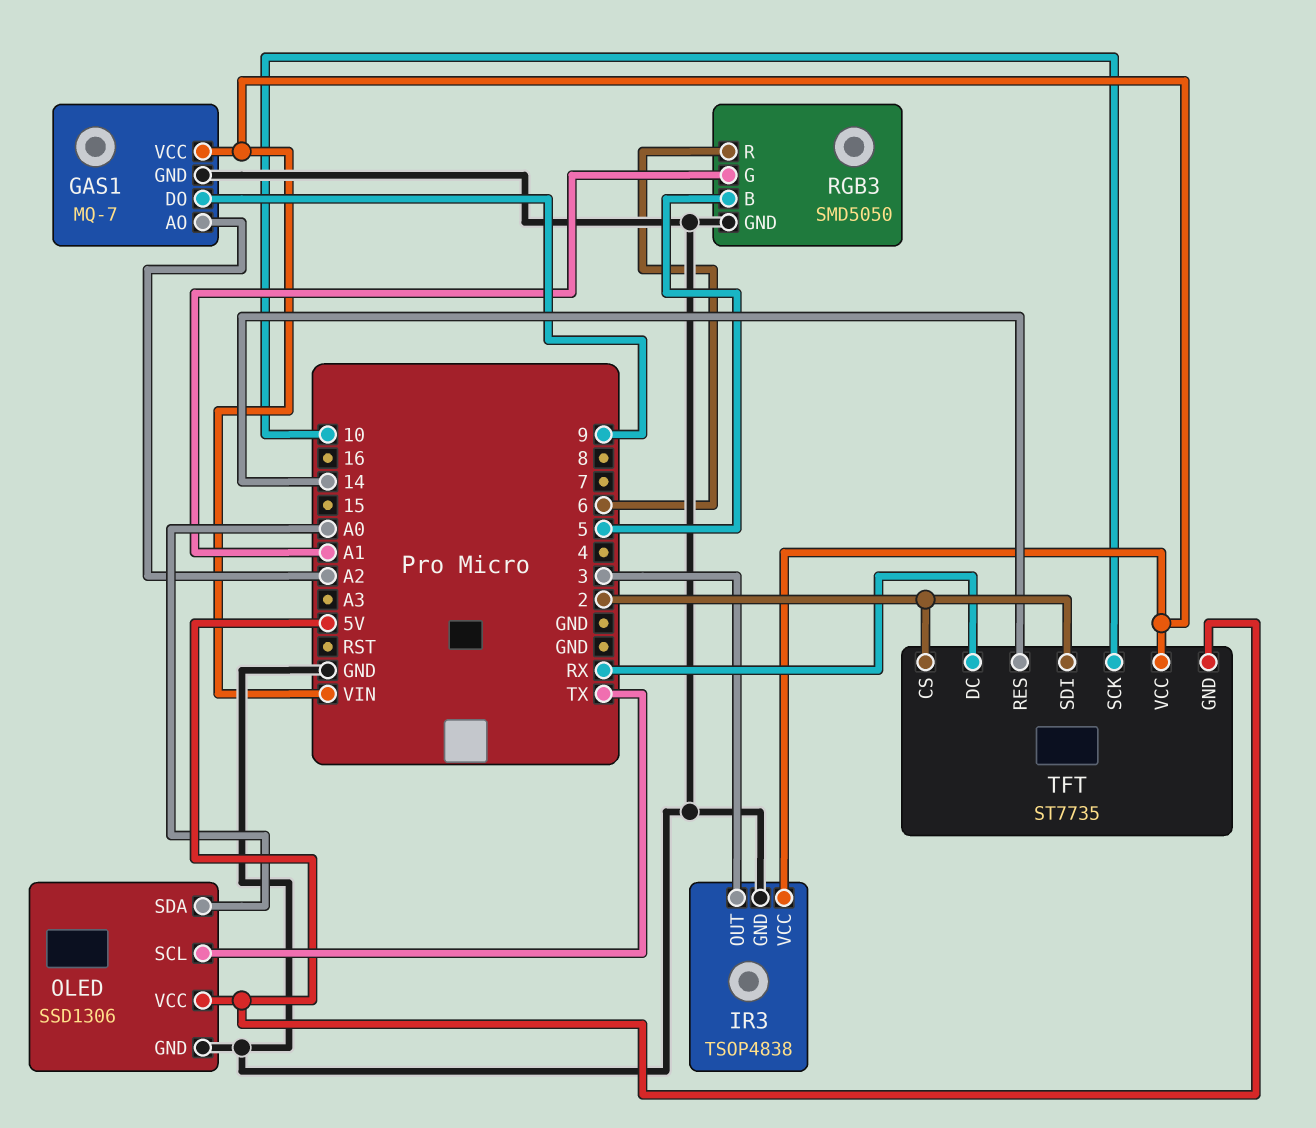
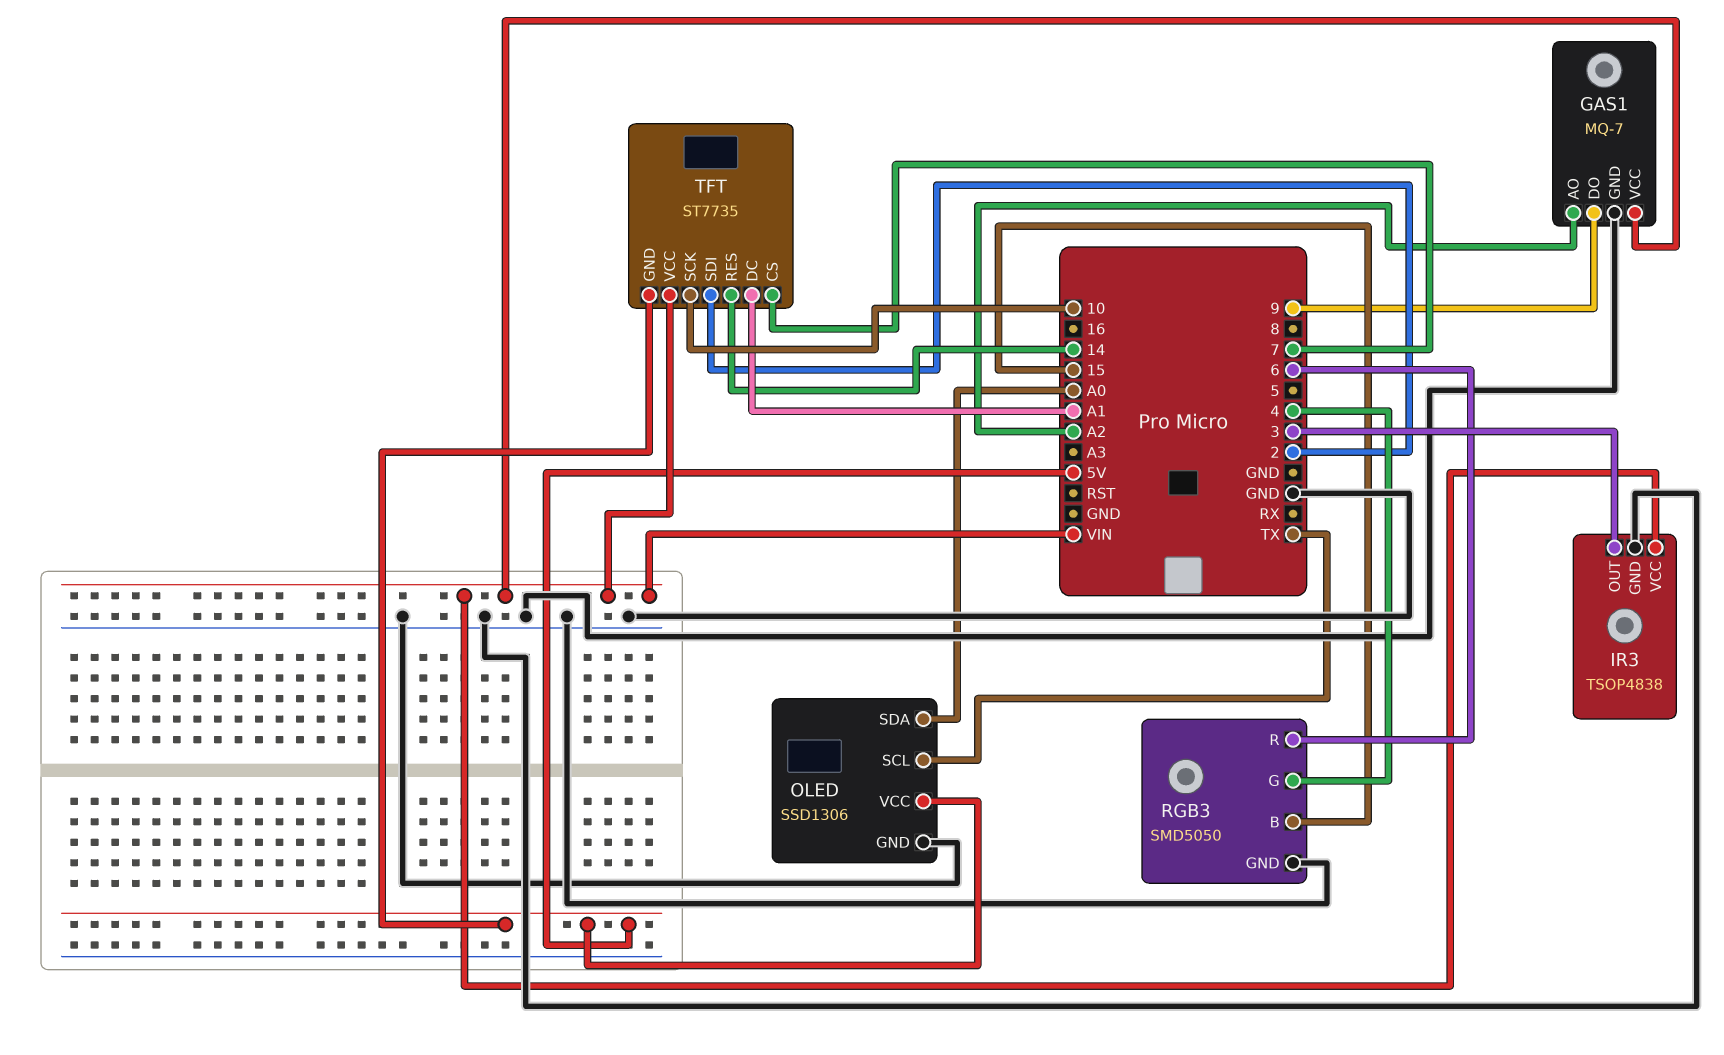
RGB3 pin B: 5 -> 15
RGB3 pin G: A1 -> 4
TFT pin CS: 2 -> 7
TFT pin DC: RX -> A1

